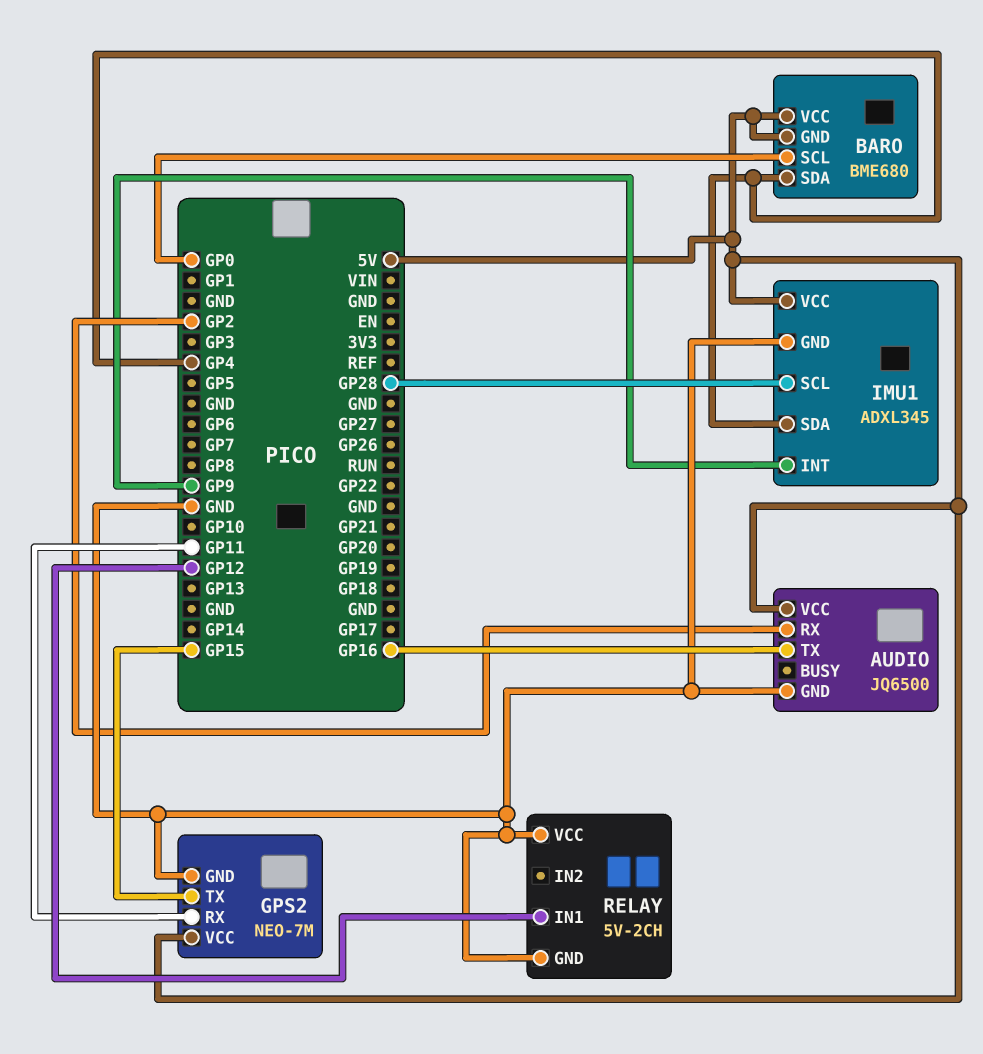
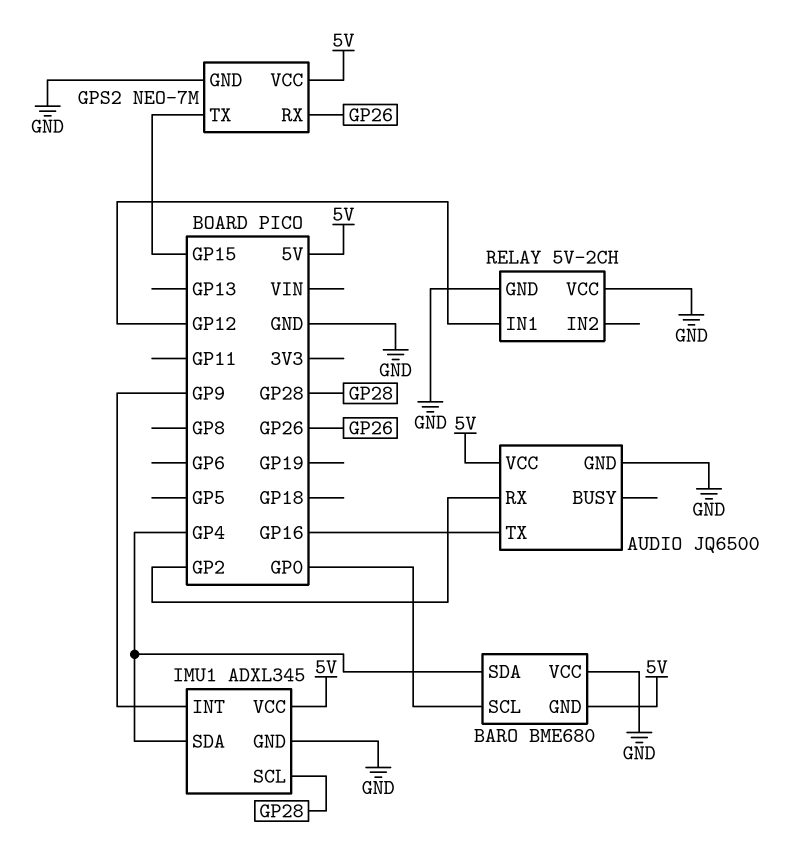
BARO pin VCC: 5V -> GND
GPS2 pin RX: GP11 -> GP26

